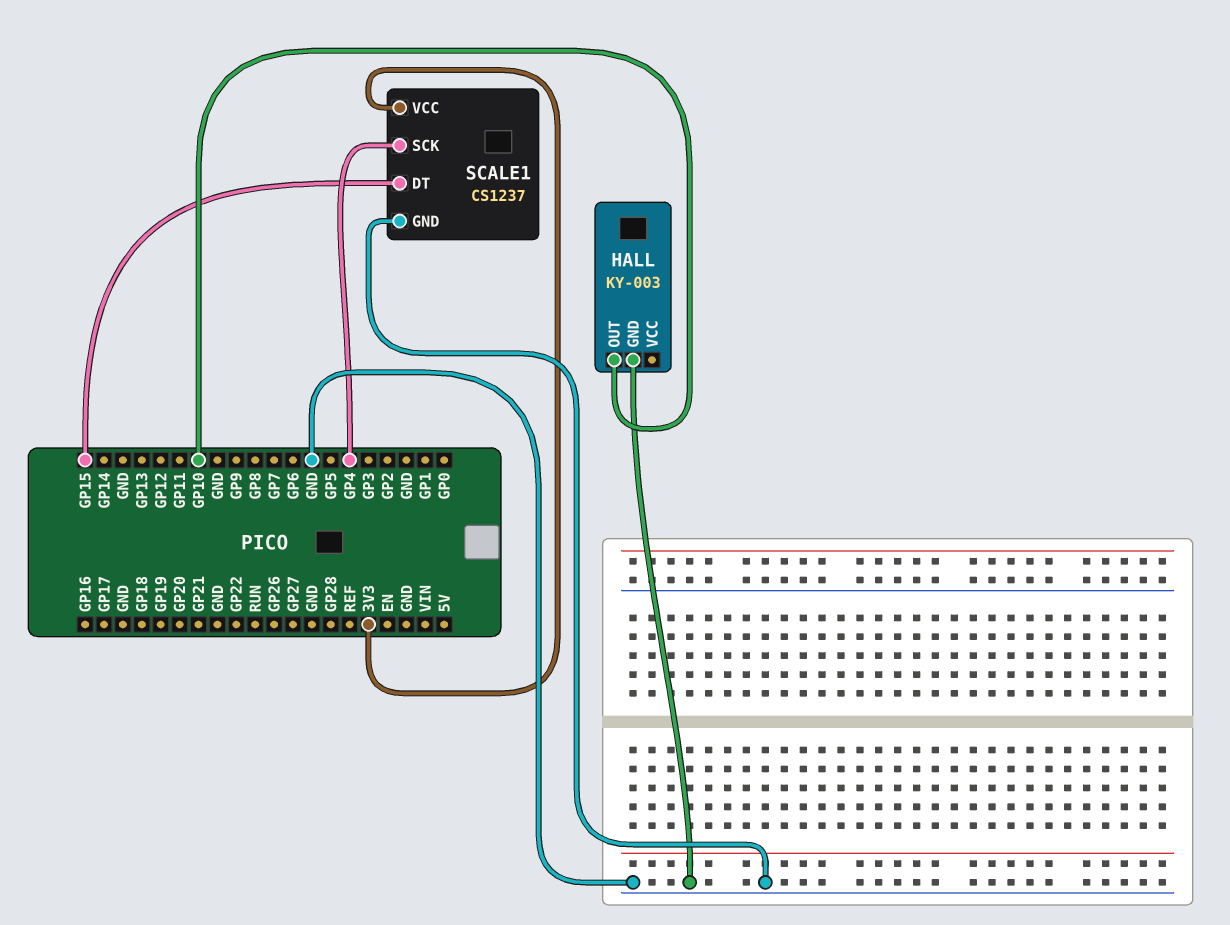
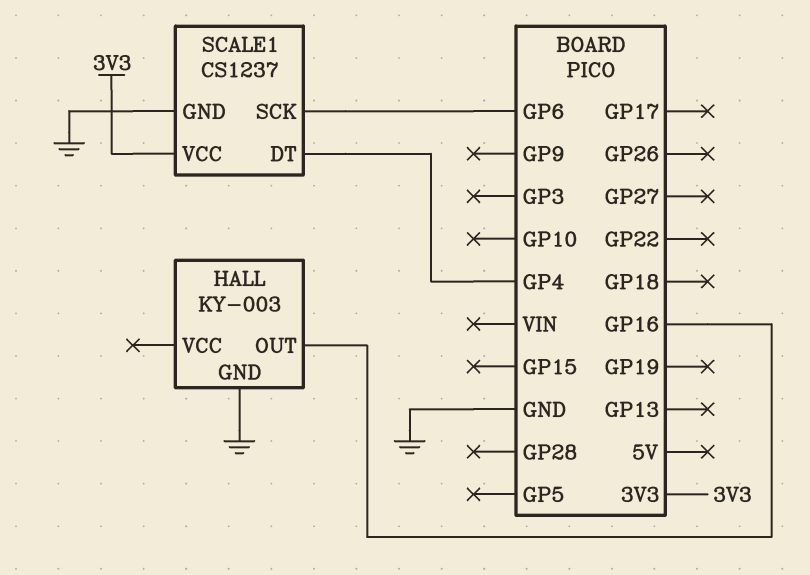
HALL pin OUT: GP10 -> GP16
SCALE1 pin DT: GP15 -> GP4
SCALE1 pin SCK: GP4 -> GP6

